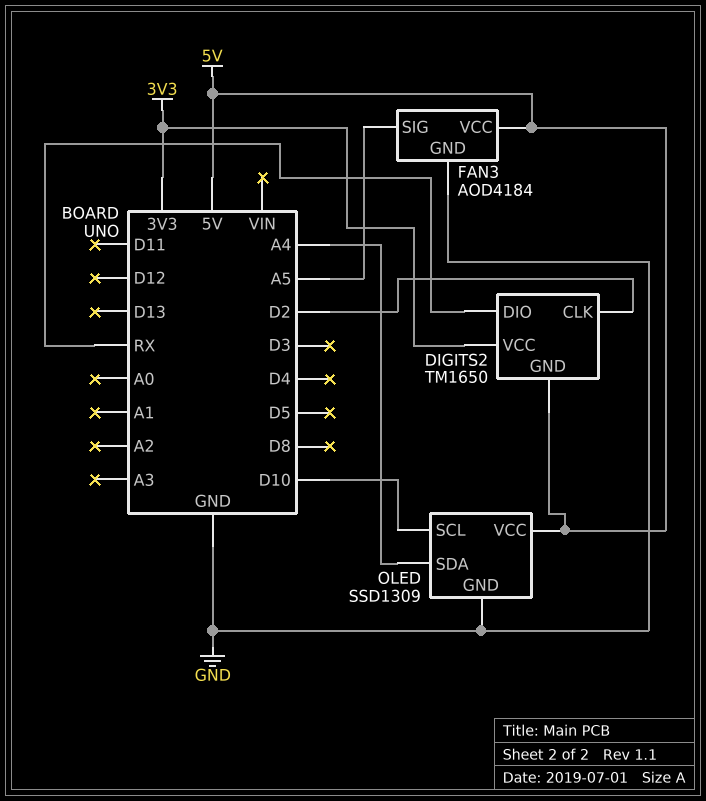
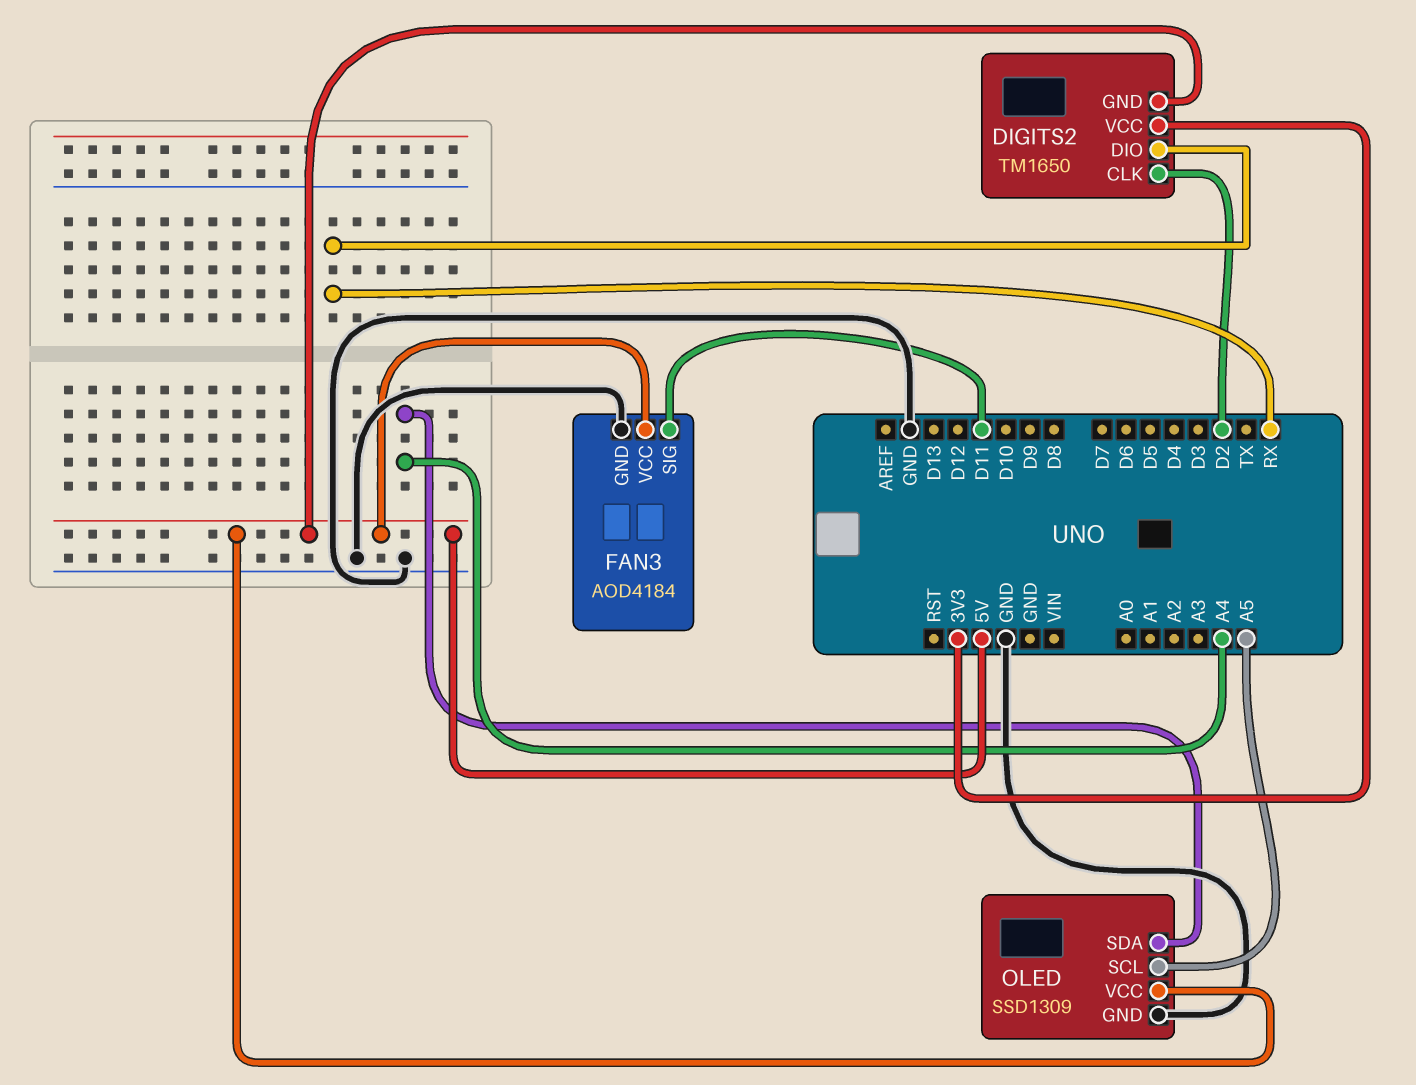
FAN3 pin SIG: A5 -> D11
OLED pin SCL: D10 -> A5

